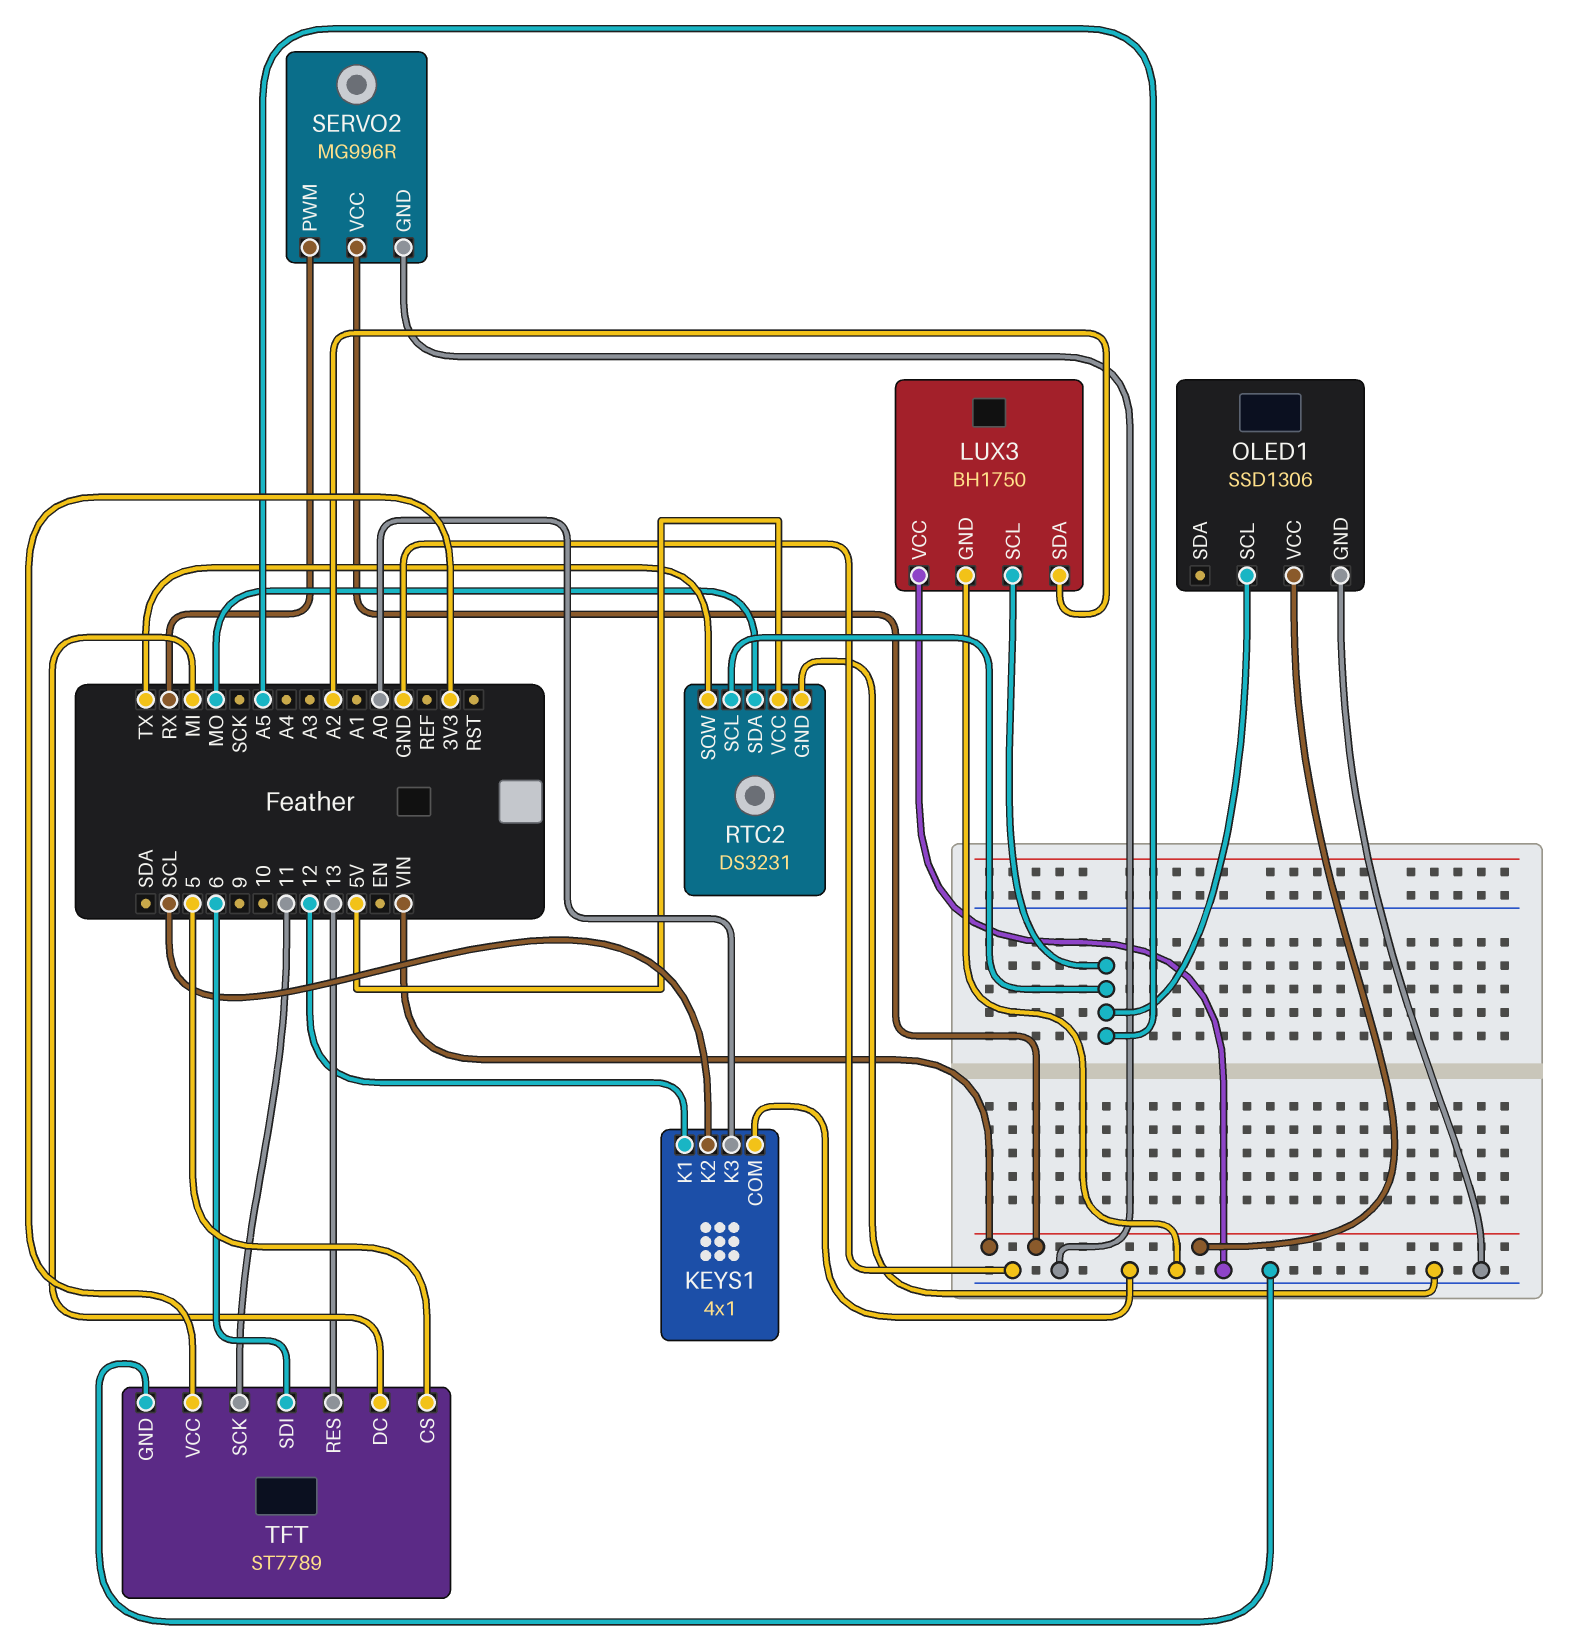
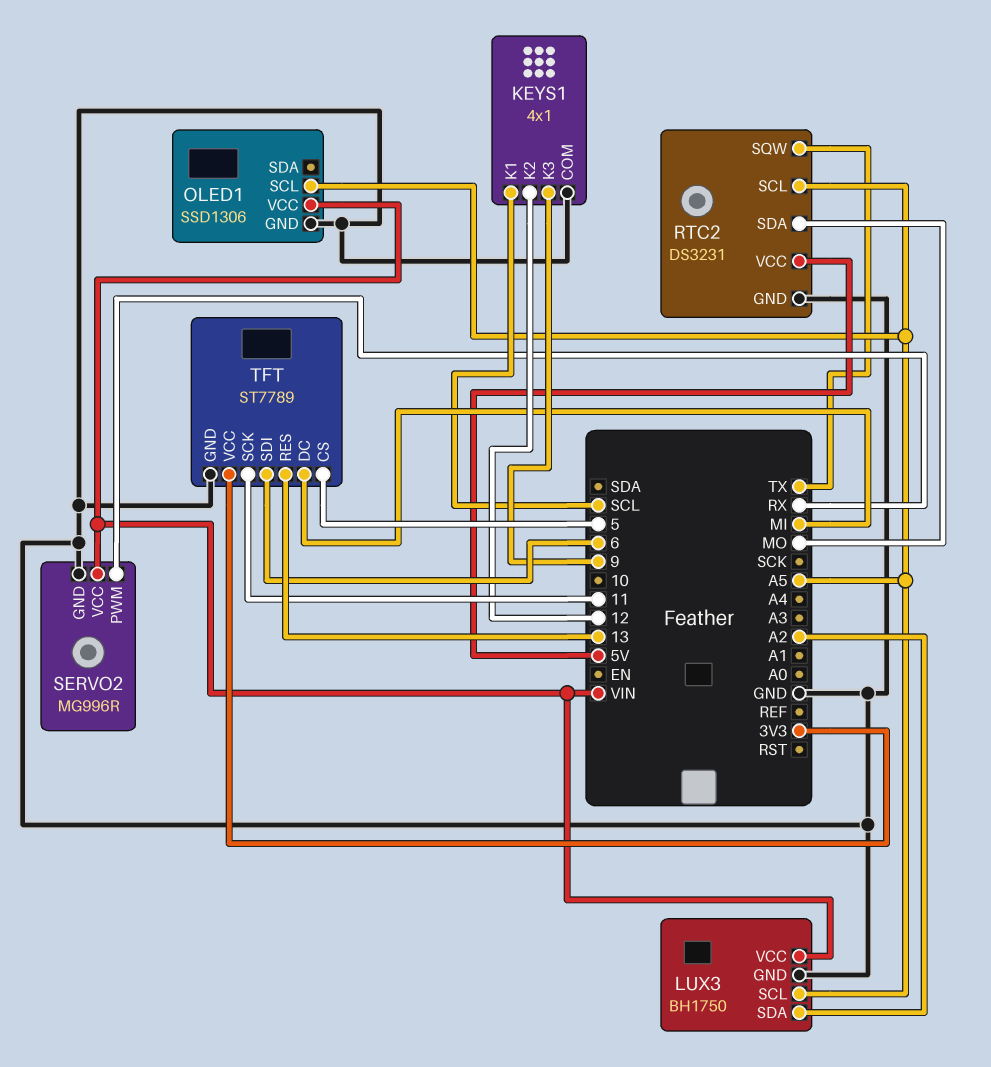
KEYS1 pin K1: 12 -> SCL
KEYS1 pin K2: SCL -> 12
KEYS1 pin K3: A0 -> 9
LUX3 pin VCC: GND -> VIN

